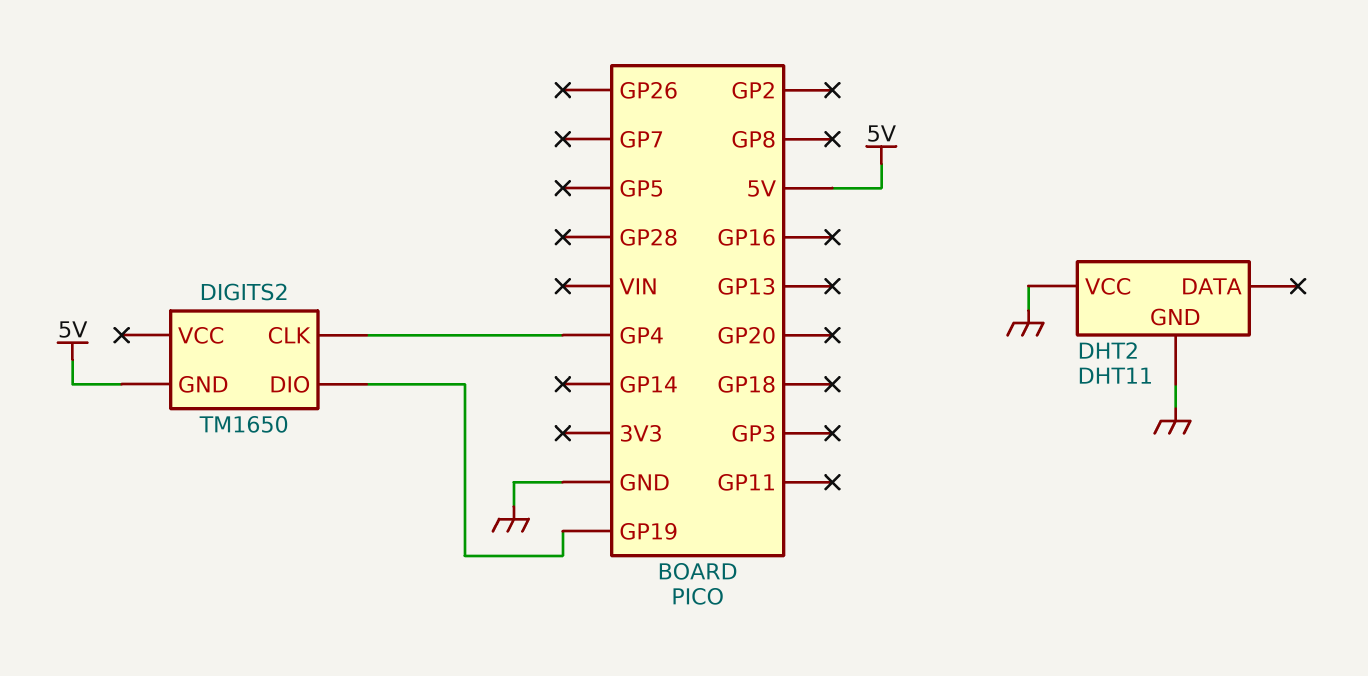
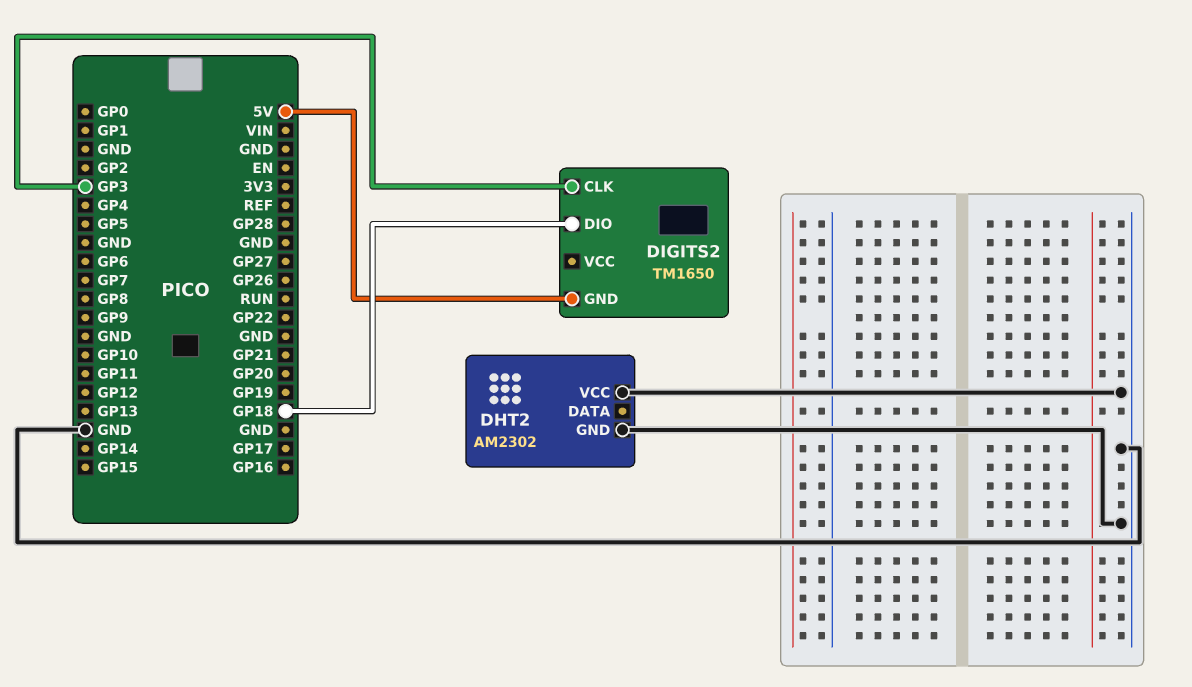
DHT2: DHT11 -> AM2302
DIGITS2 pin CLK: GP4 -> GP3
DIGITS2 pin DIO: GP19 -> GP18

